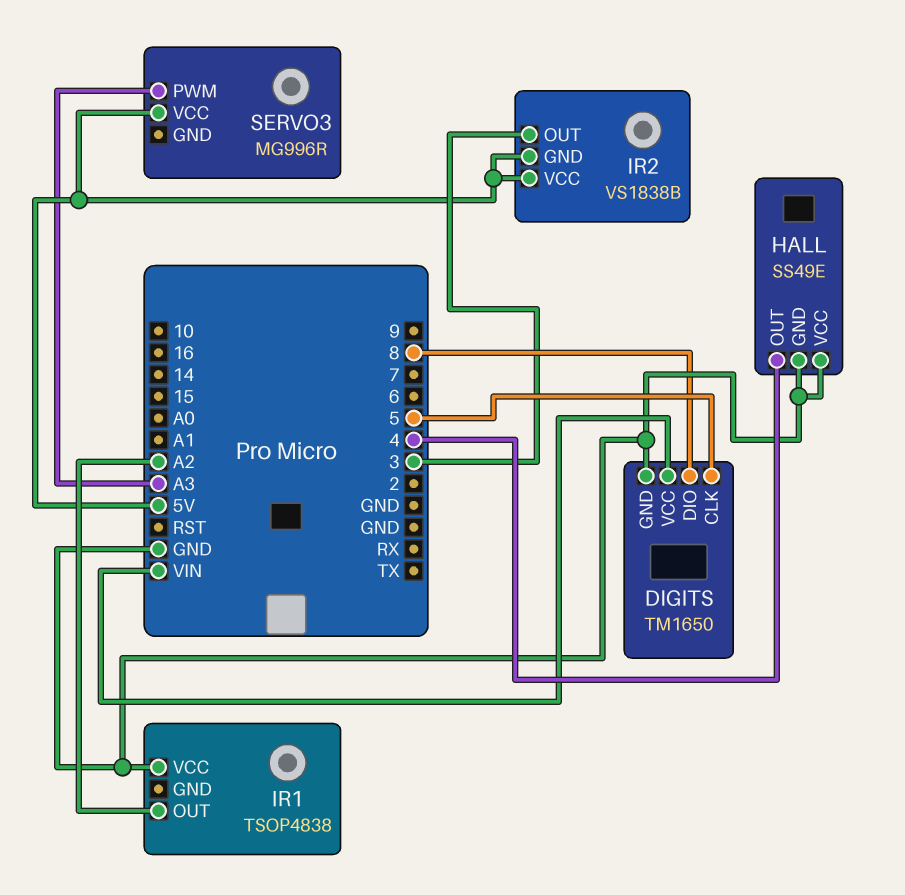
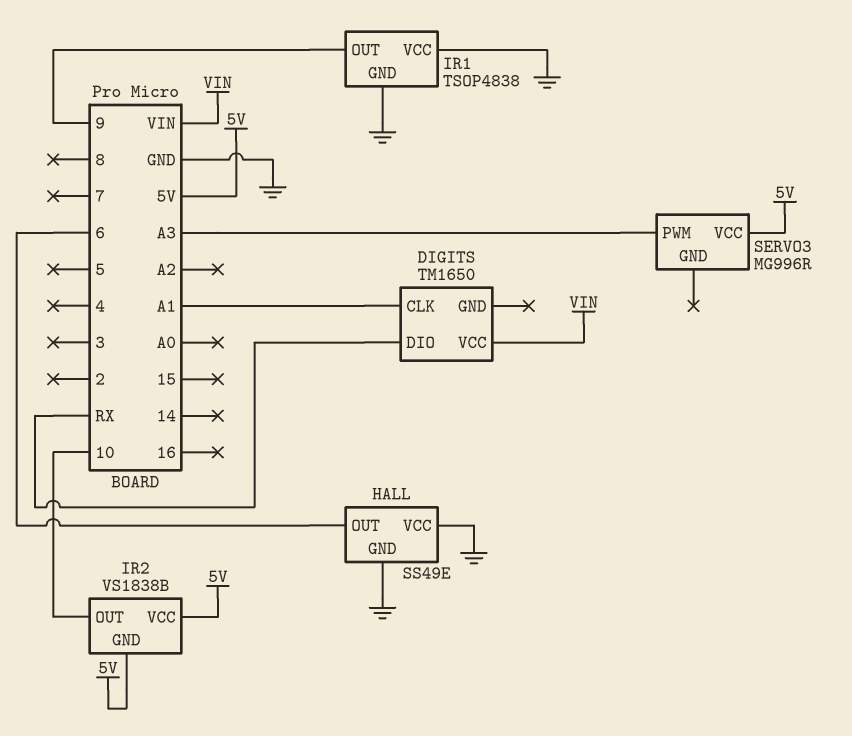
DIGITS pin CLK: 5 -> A1
DIGITS pin DIO: 8 -> RX
DIGITS pin GND: GND -> none
HALL pin OUT: 4 -> 6
IR1 pin GND: none -> GND
IR1 pin OUT: A2 -> 9
IR2 pin OUT: 3 -> 10

